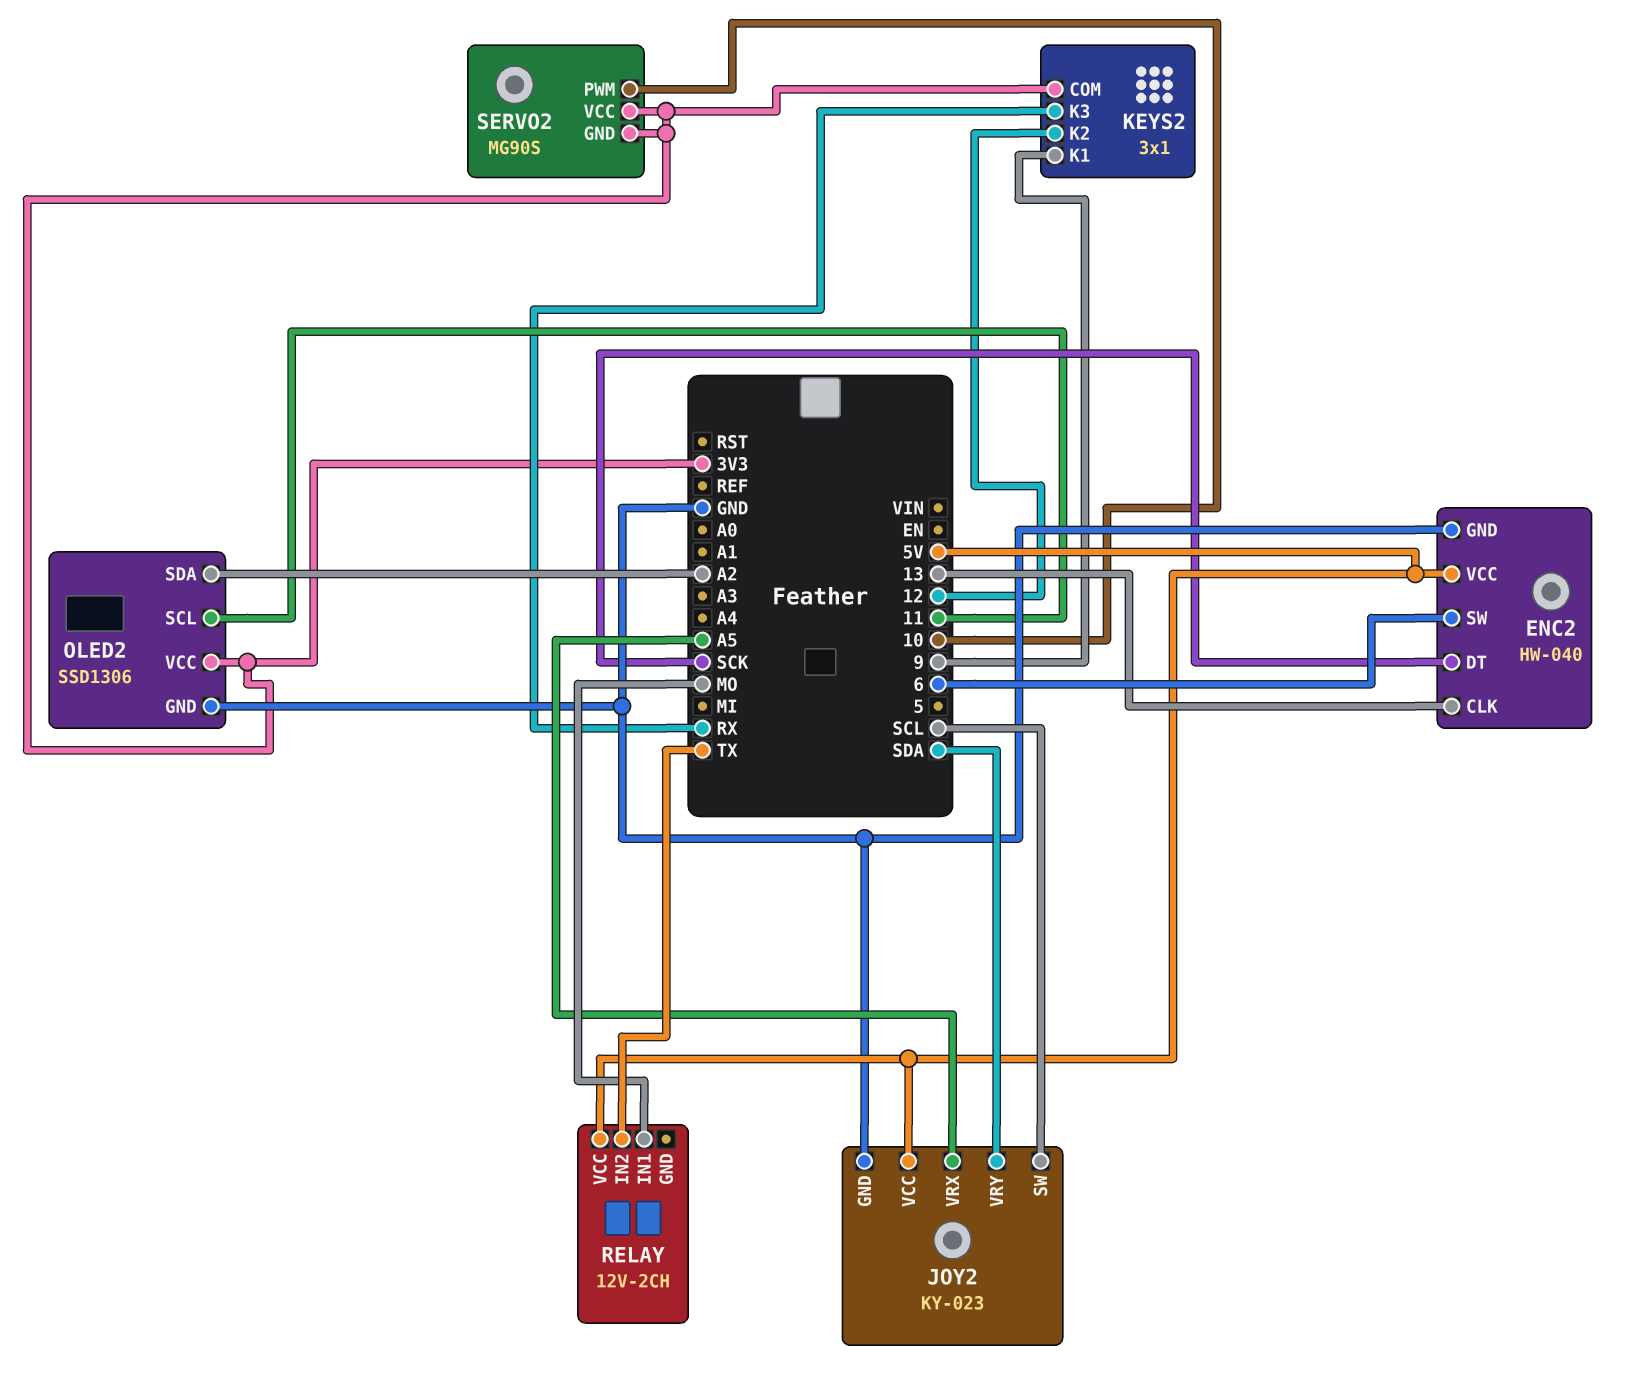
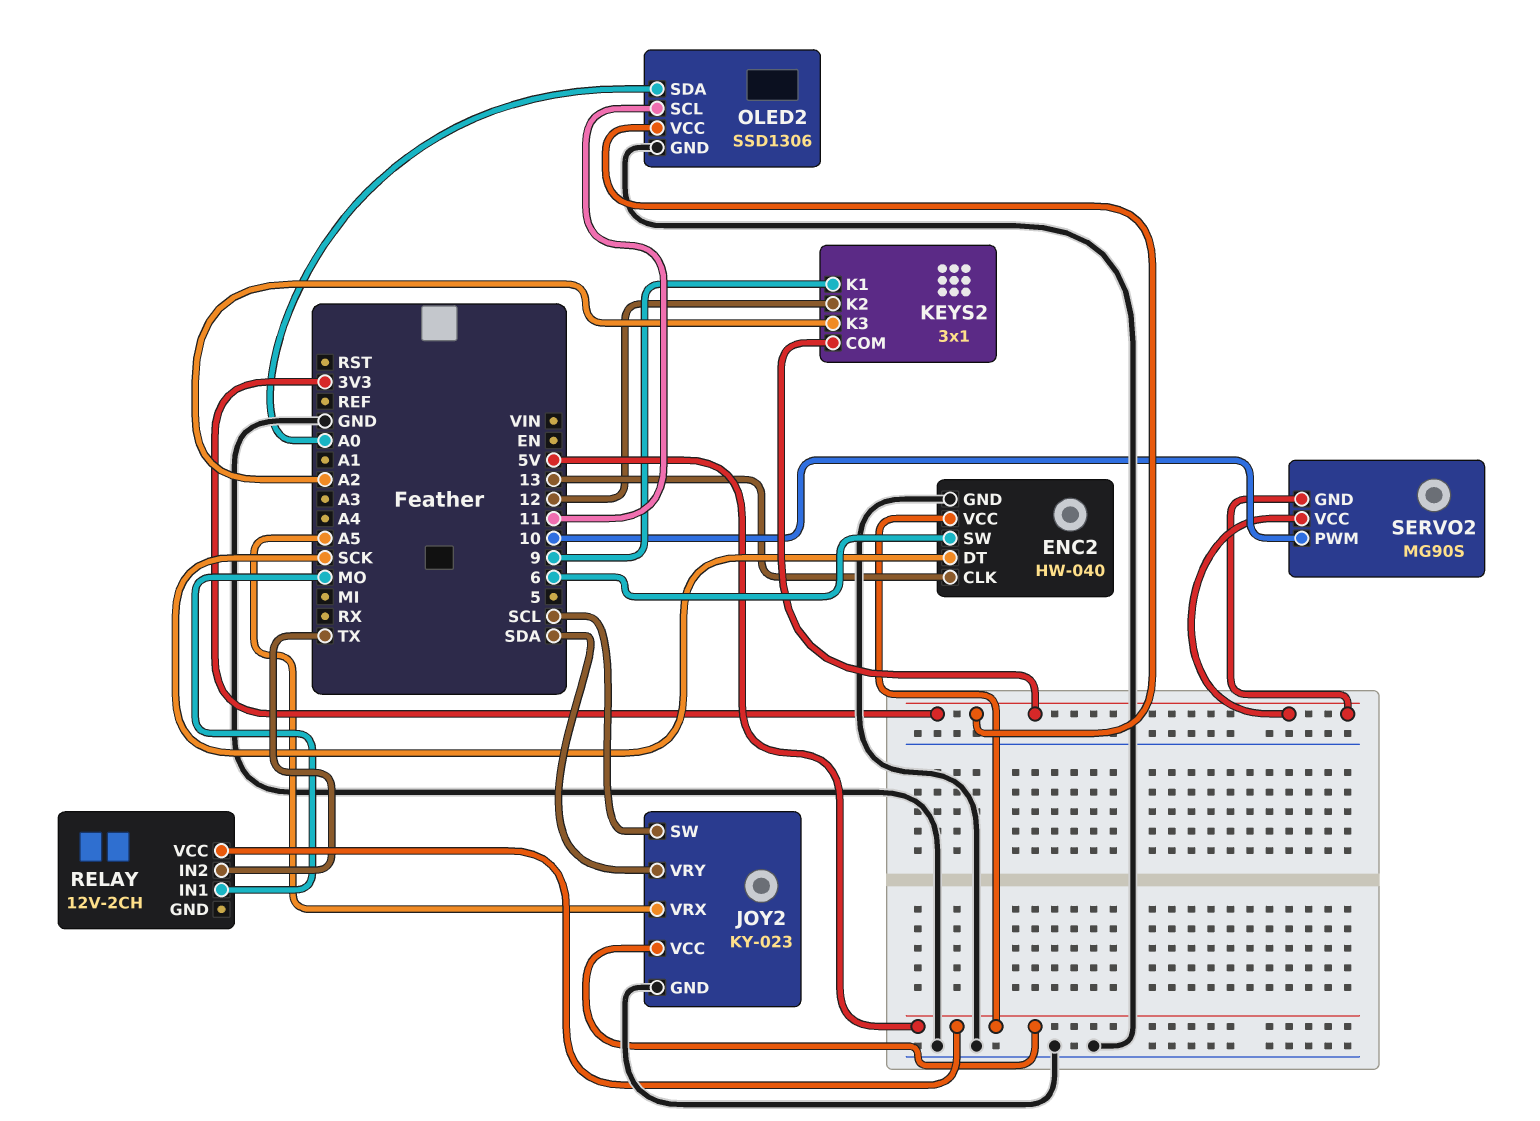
KEYS2 pin K3: RX -> A2
OLED2 pin SDA: A2 -> A0

